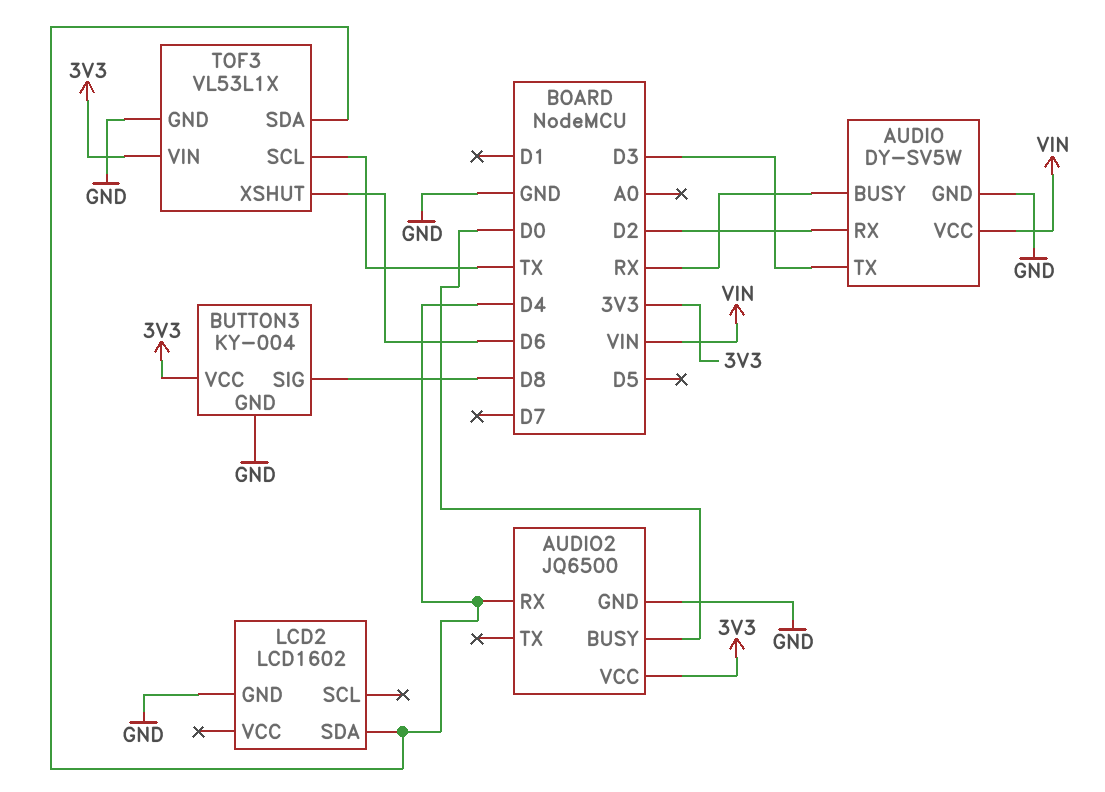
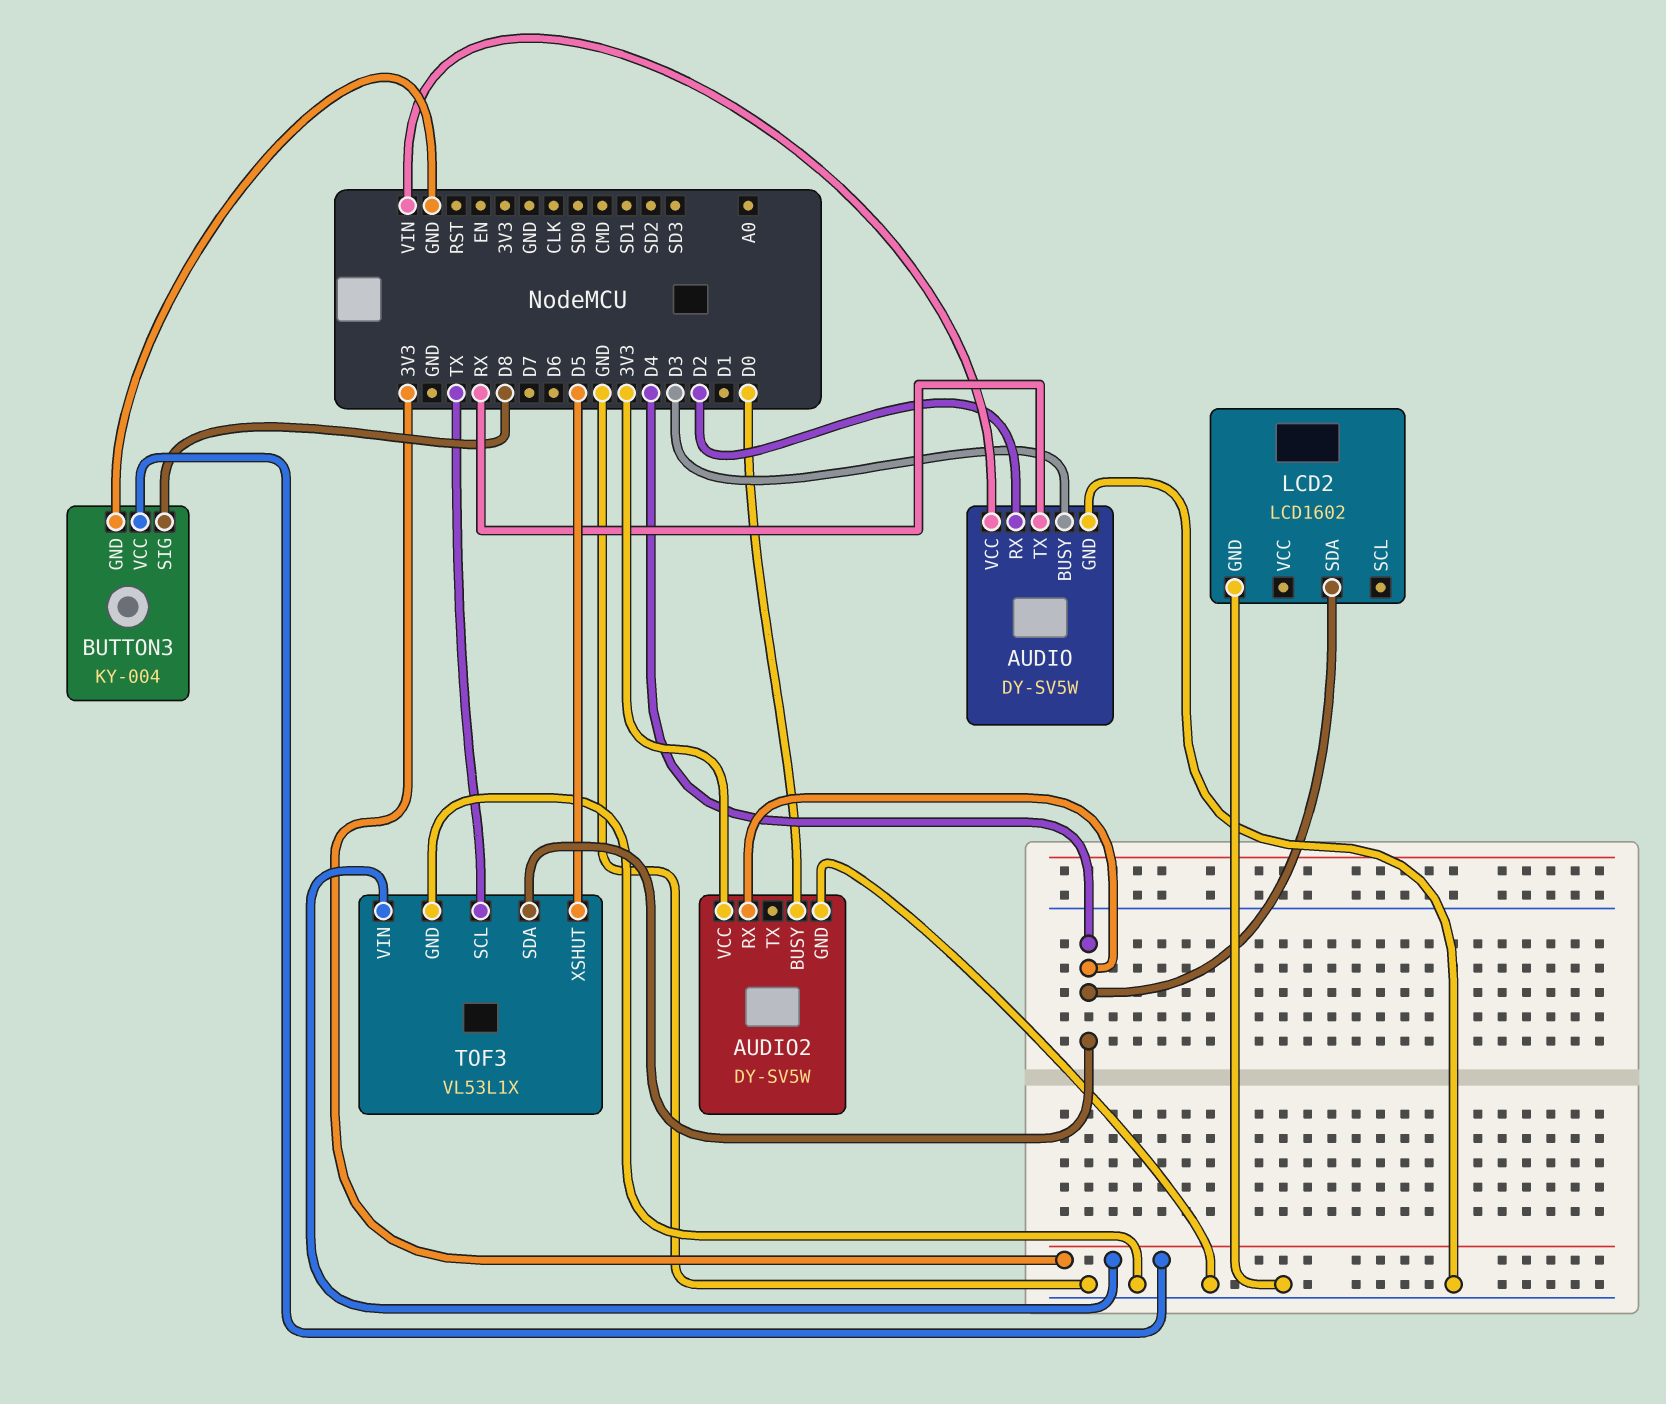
AUDIO pin BUSY: RX -> D3
AUDIO pin TX: D3 -> RX
AUDIO2: JQ6500 -> DY-SV5W
TOF3 pin XSHUT: D6 -> D5

